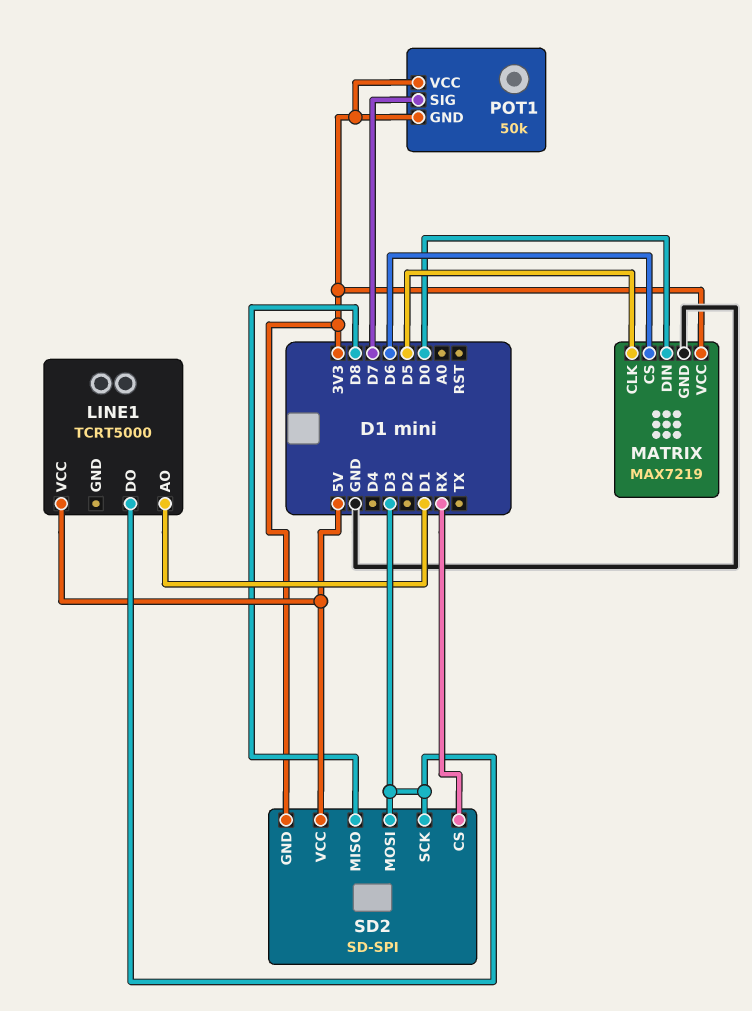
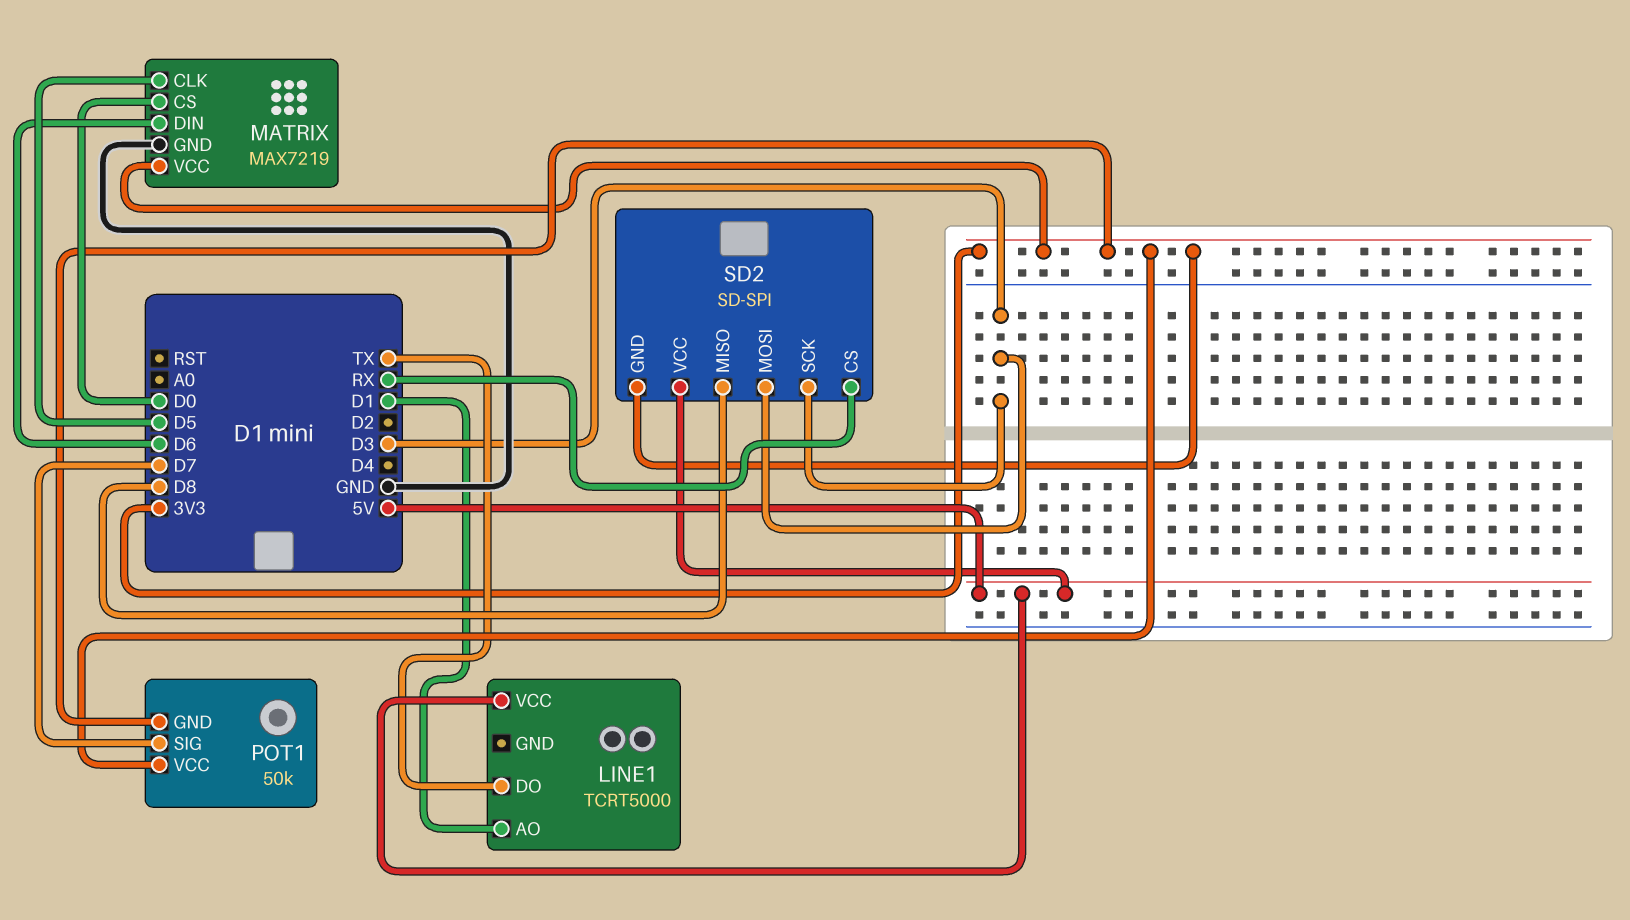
LINE1 pin DO: D3 -> TX
MATRIX pin CS: D6 -> D0
MATRIX pin DIN: D0 -> D6

